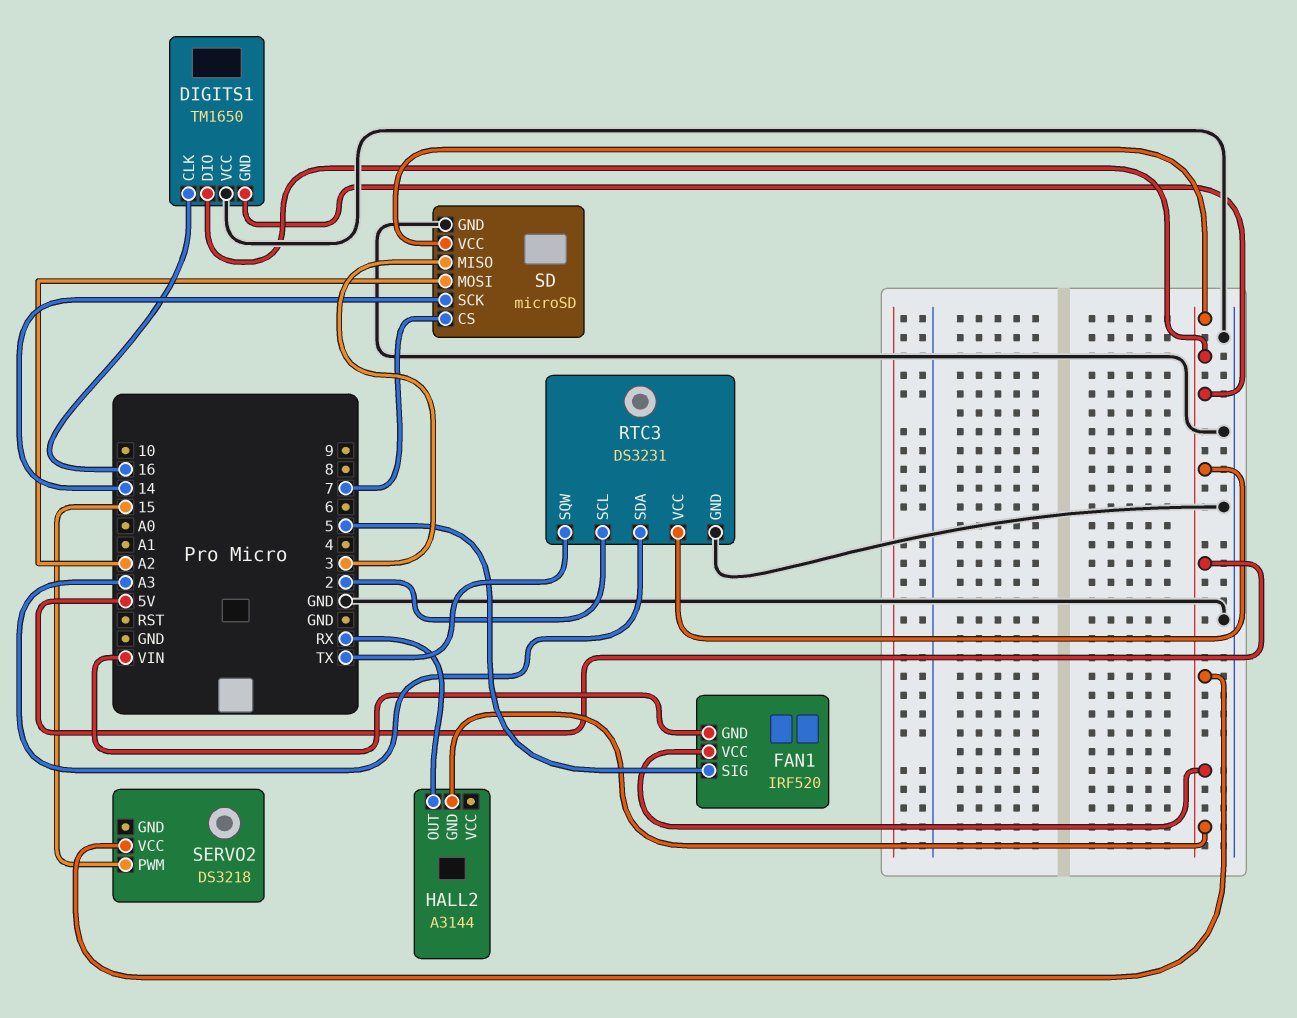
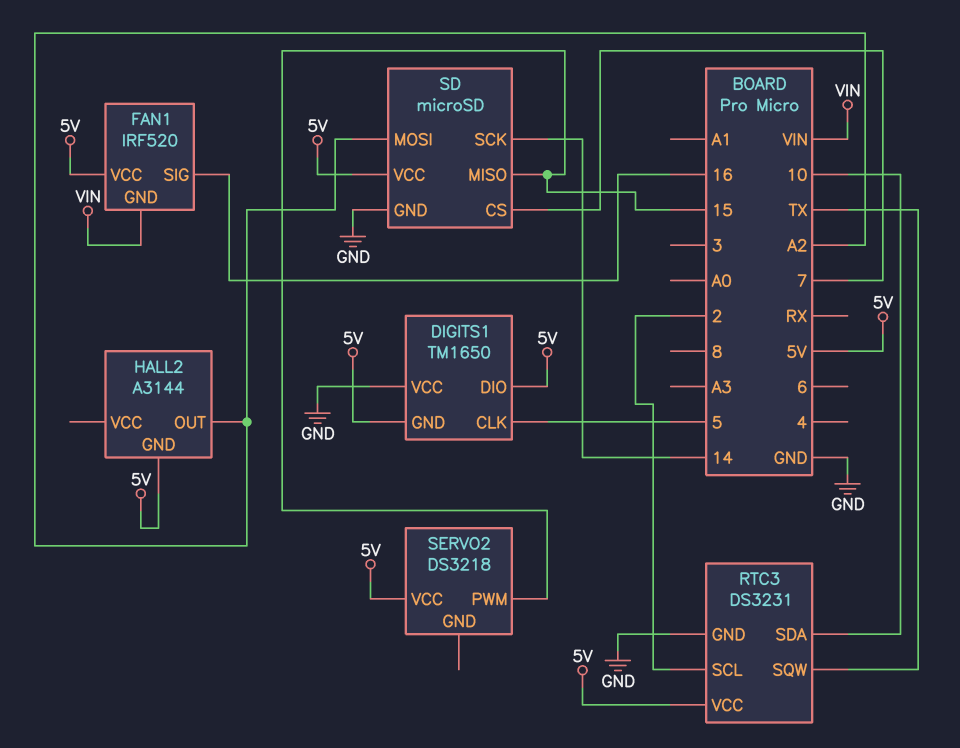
DIGITS1 pin CLK: 16 -> 5
FAN1 pin SIG: 5 -> 16
HALL2 pin OUT: RX -> A2
RTC3 pin SDA: A3 -> 10
SD pin MISO: 3 -> 15

